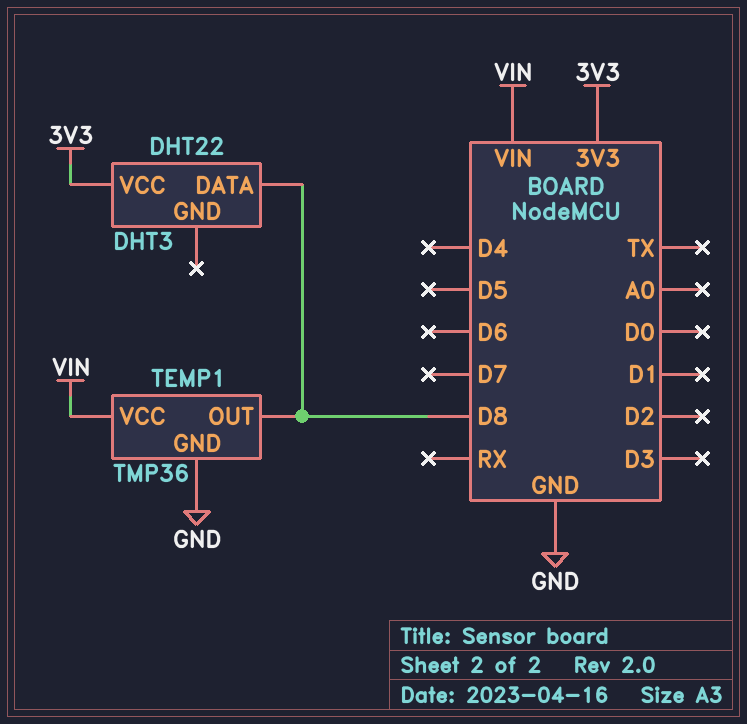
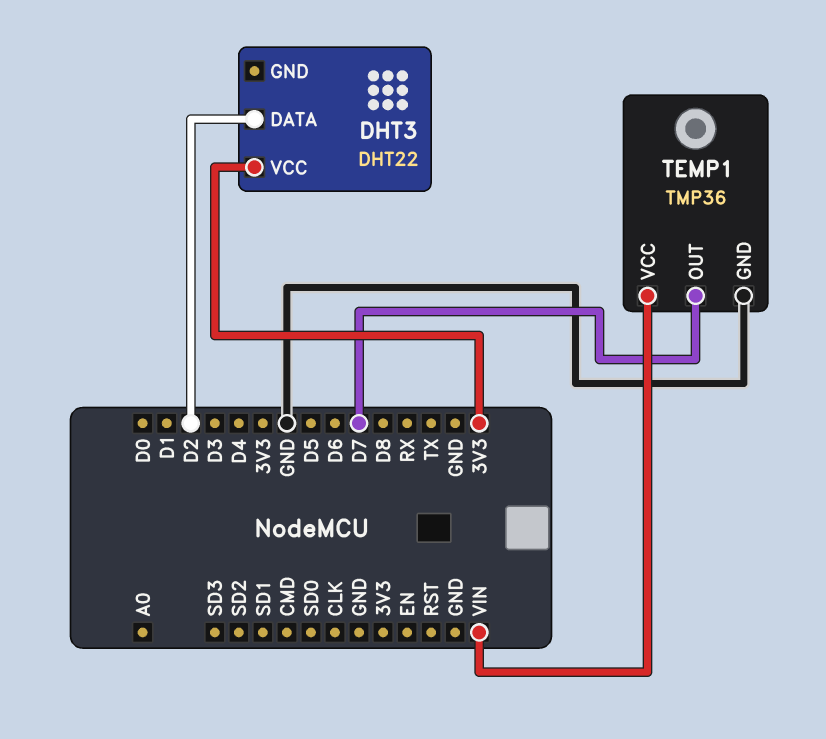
DHT3 pin DATA: D8 -> D2
TEMP1 pin OUT: D8 -> D7

